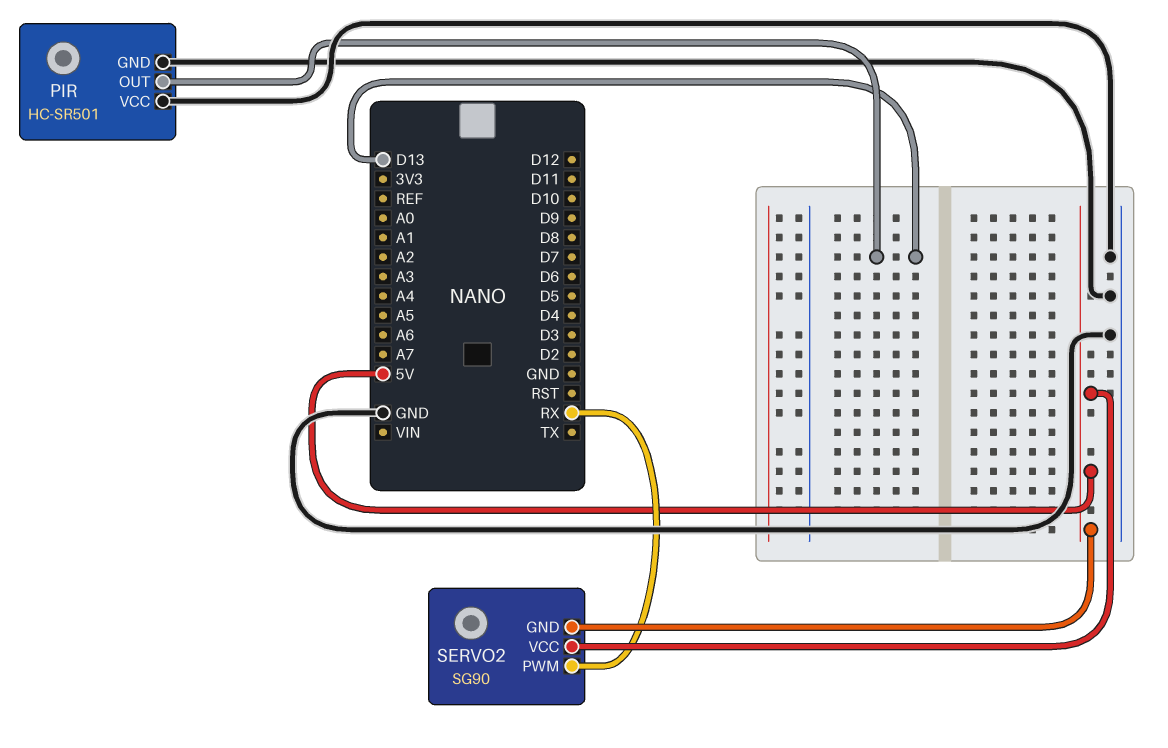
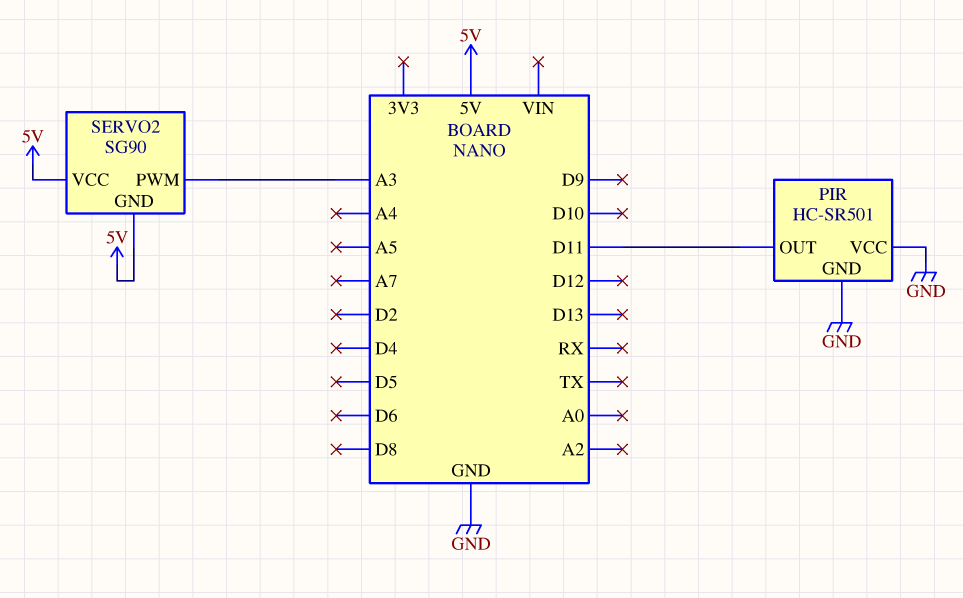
PIR pin OUT: D13 -> D11
SERVO2 pin PWM: RX -> A3

